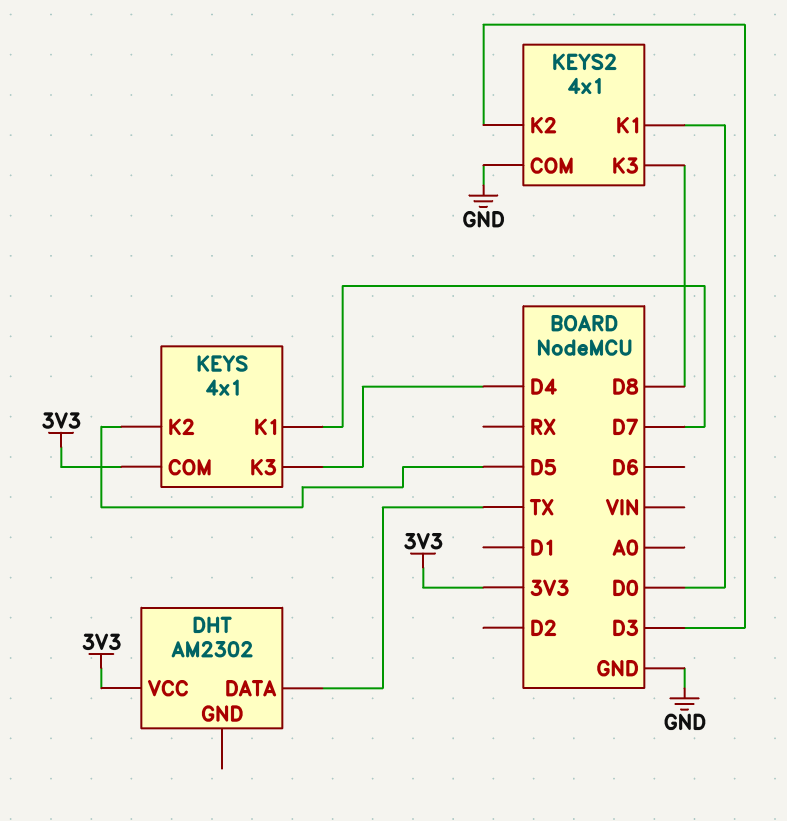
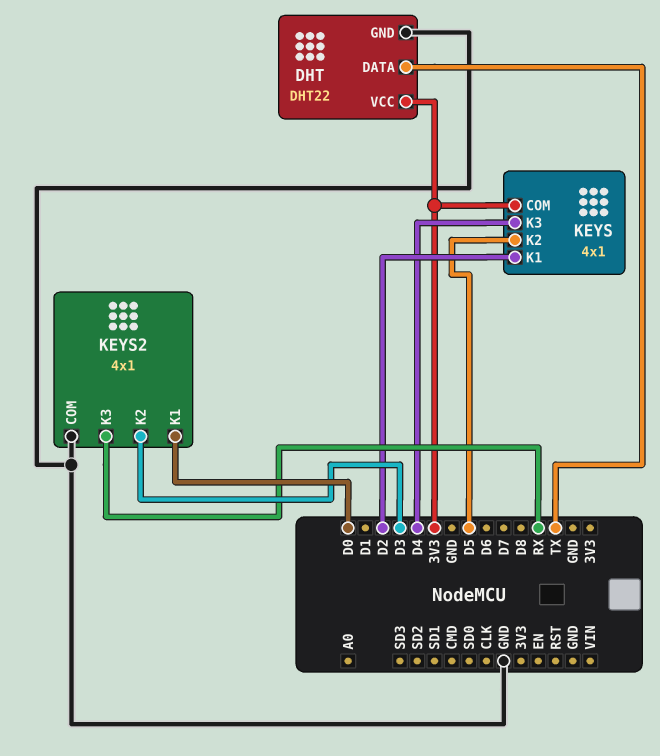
DHT: AM2302 -> DHT22
DHT pin GND: none -> GND
KEYS pin K1: D7 -> D2
KEYS2 pin K3: D8 -> RX

